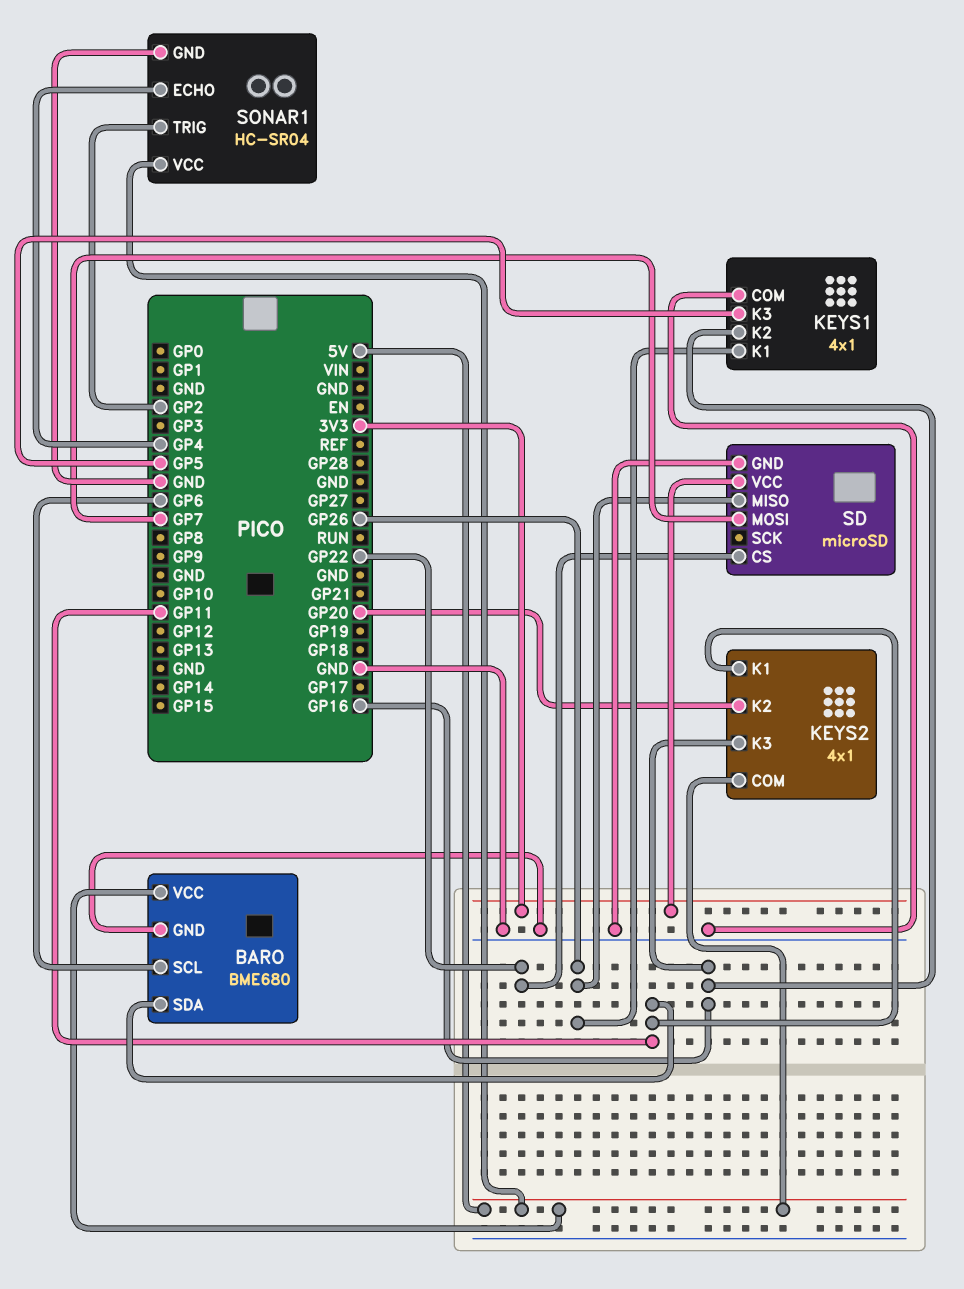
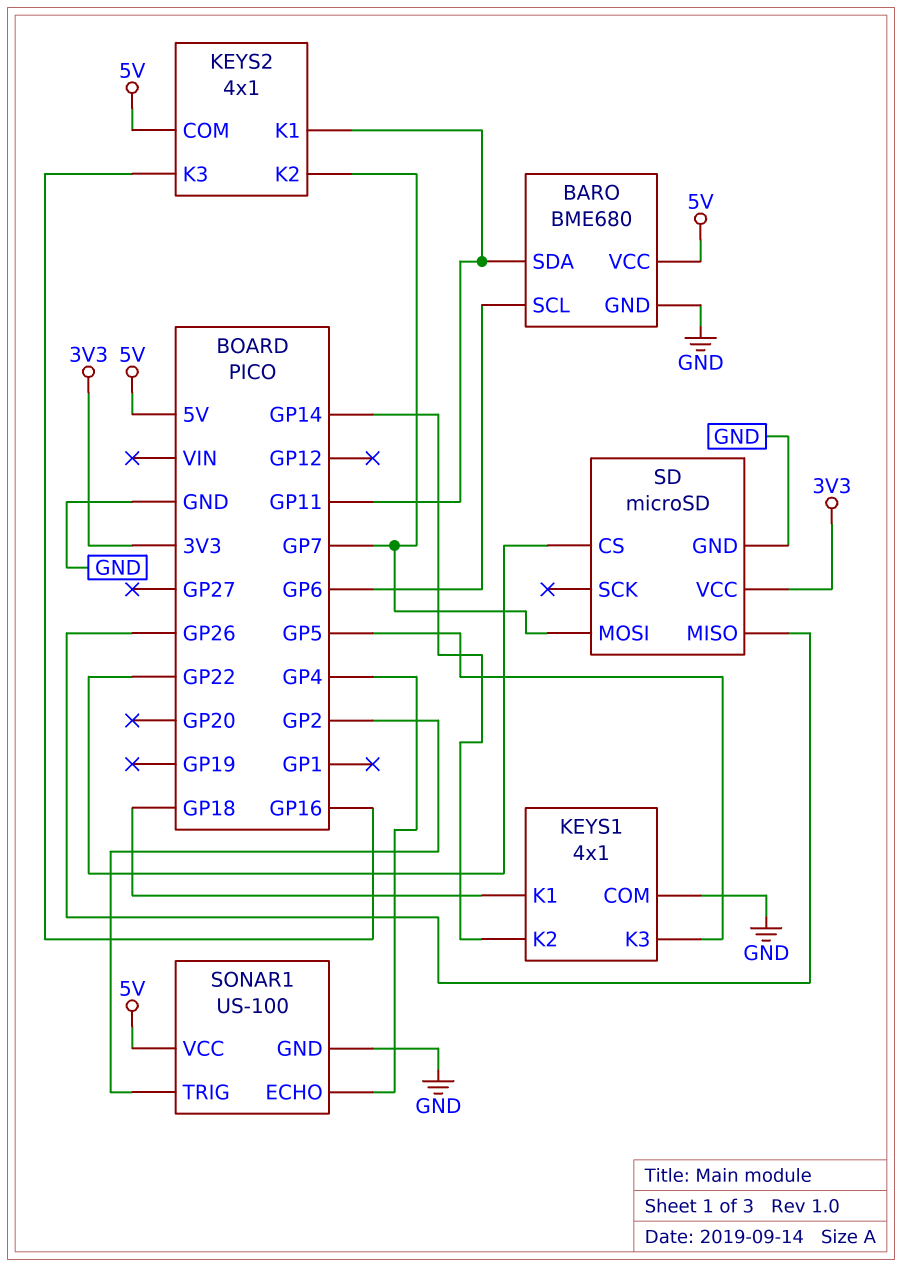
KEYS1 pin K1: GP26 -> GP18
KEYS1 pin K2: GP16 -> GP14
KEYS2 pin K2: GP20 -> GP7
SONAR1: HC-SR04 -> US-100

